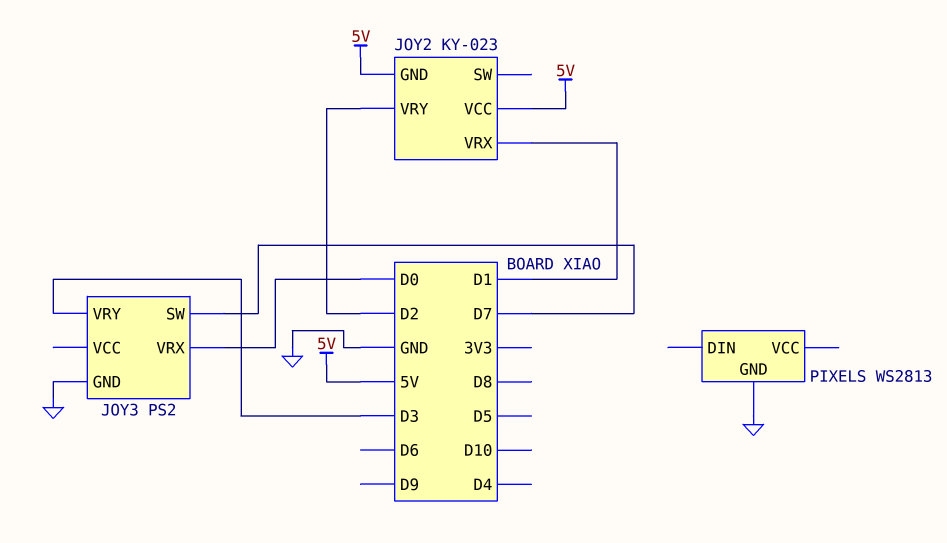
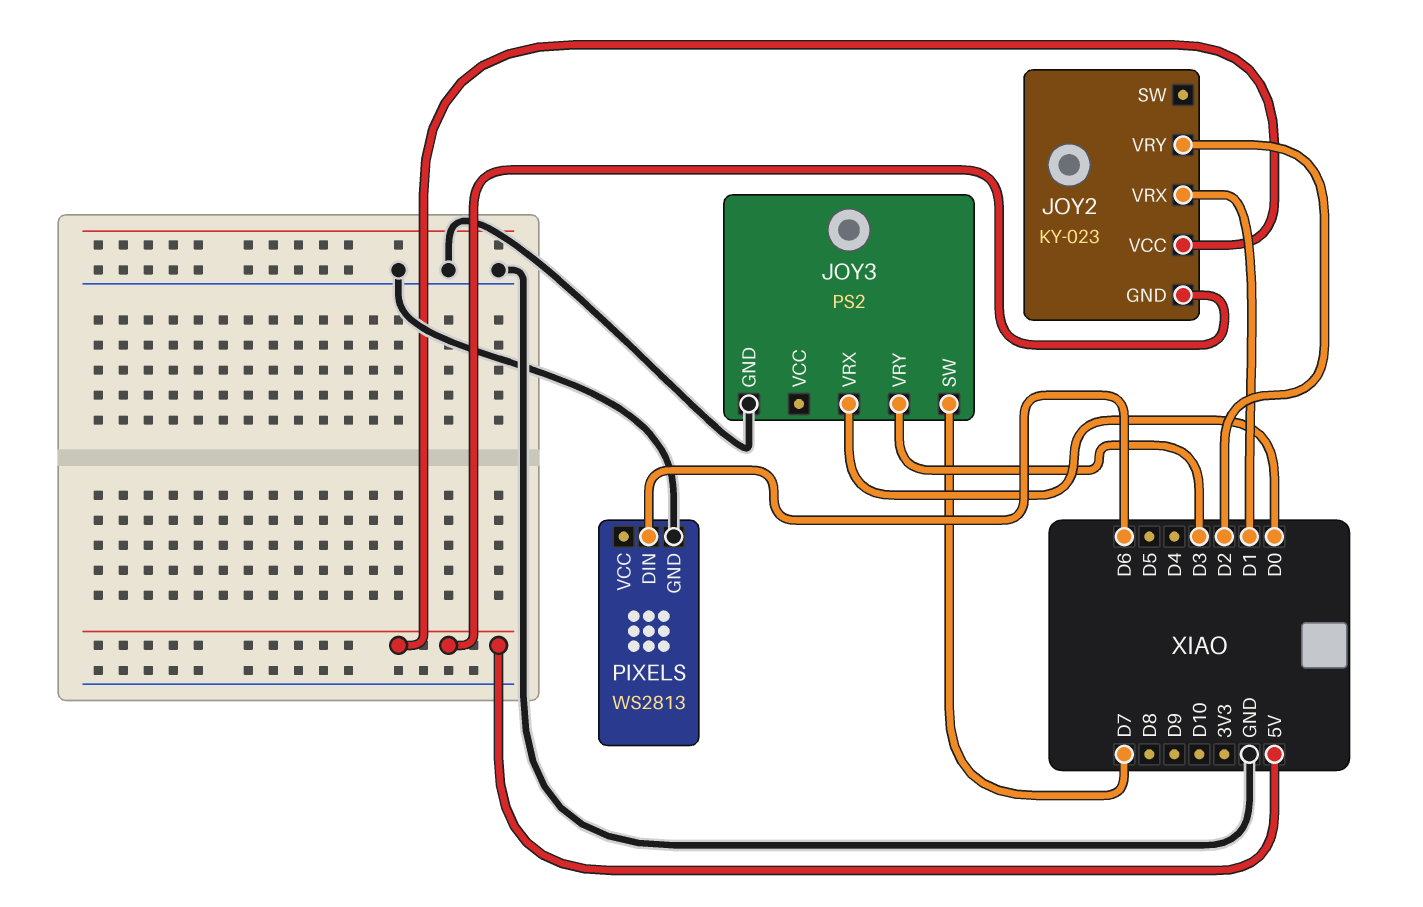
PIXELS pin DIN: none -> D6

